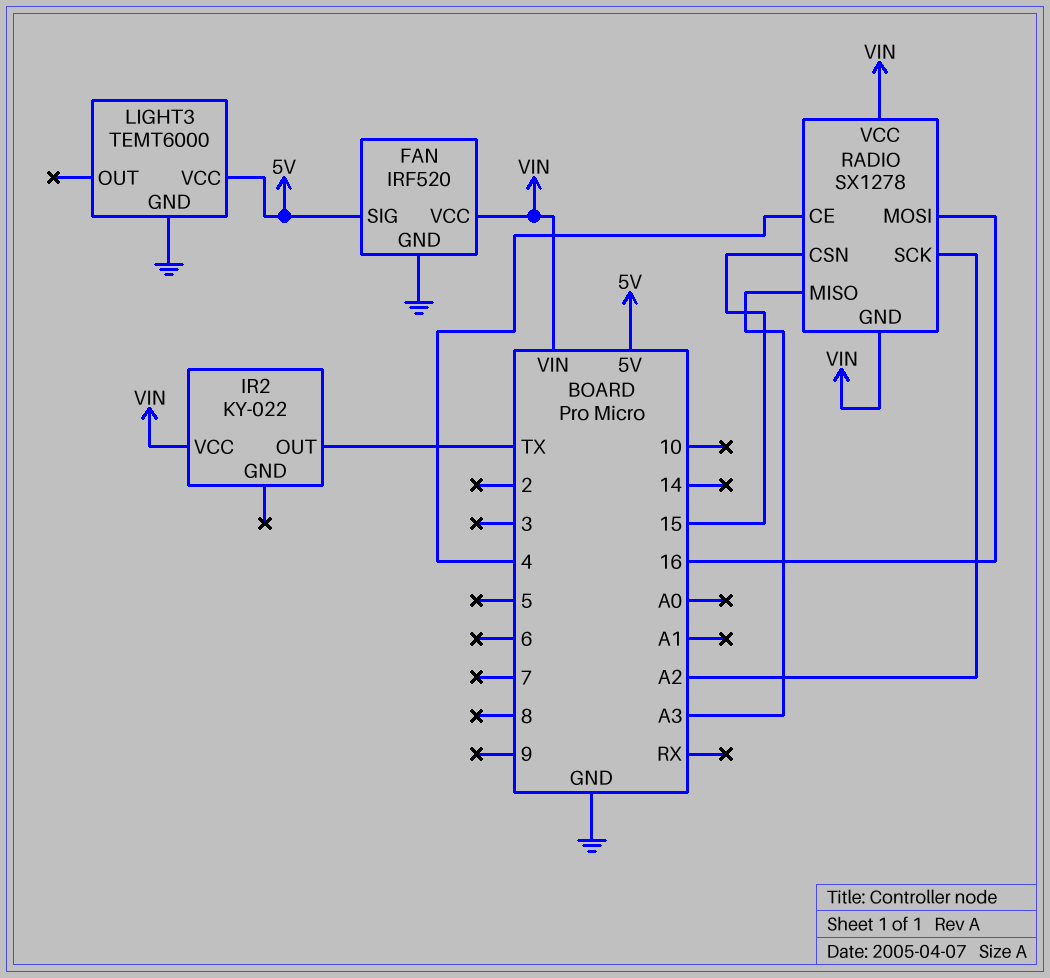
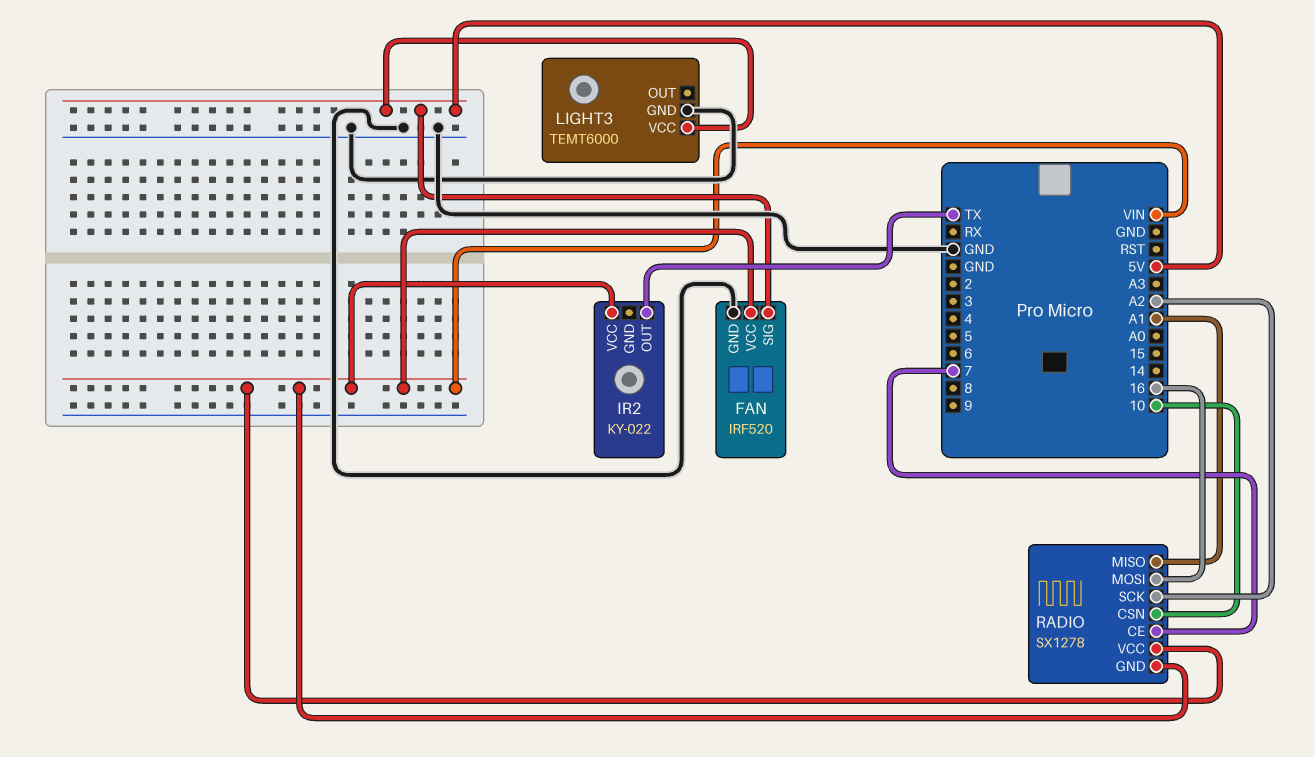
RADIO pin CE: 4 -> 7
RADIO pin CSN: 15 -> 10
RADIO pin MISO: A3 -> A1

